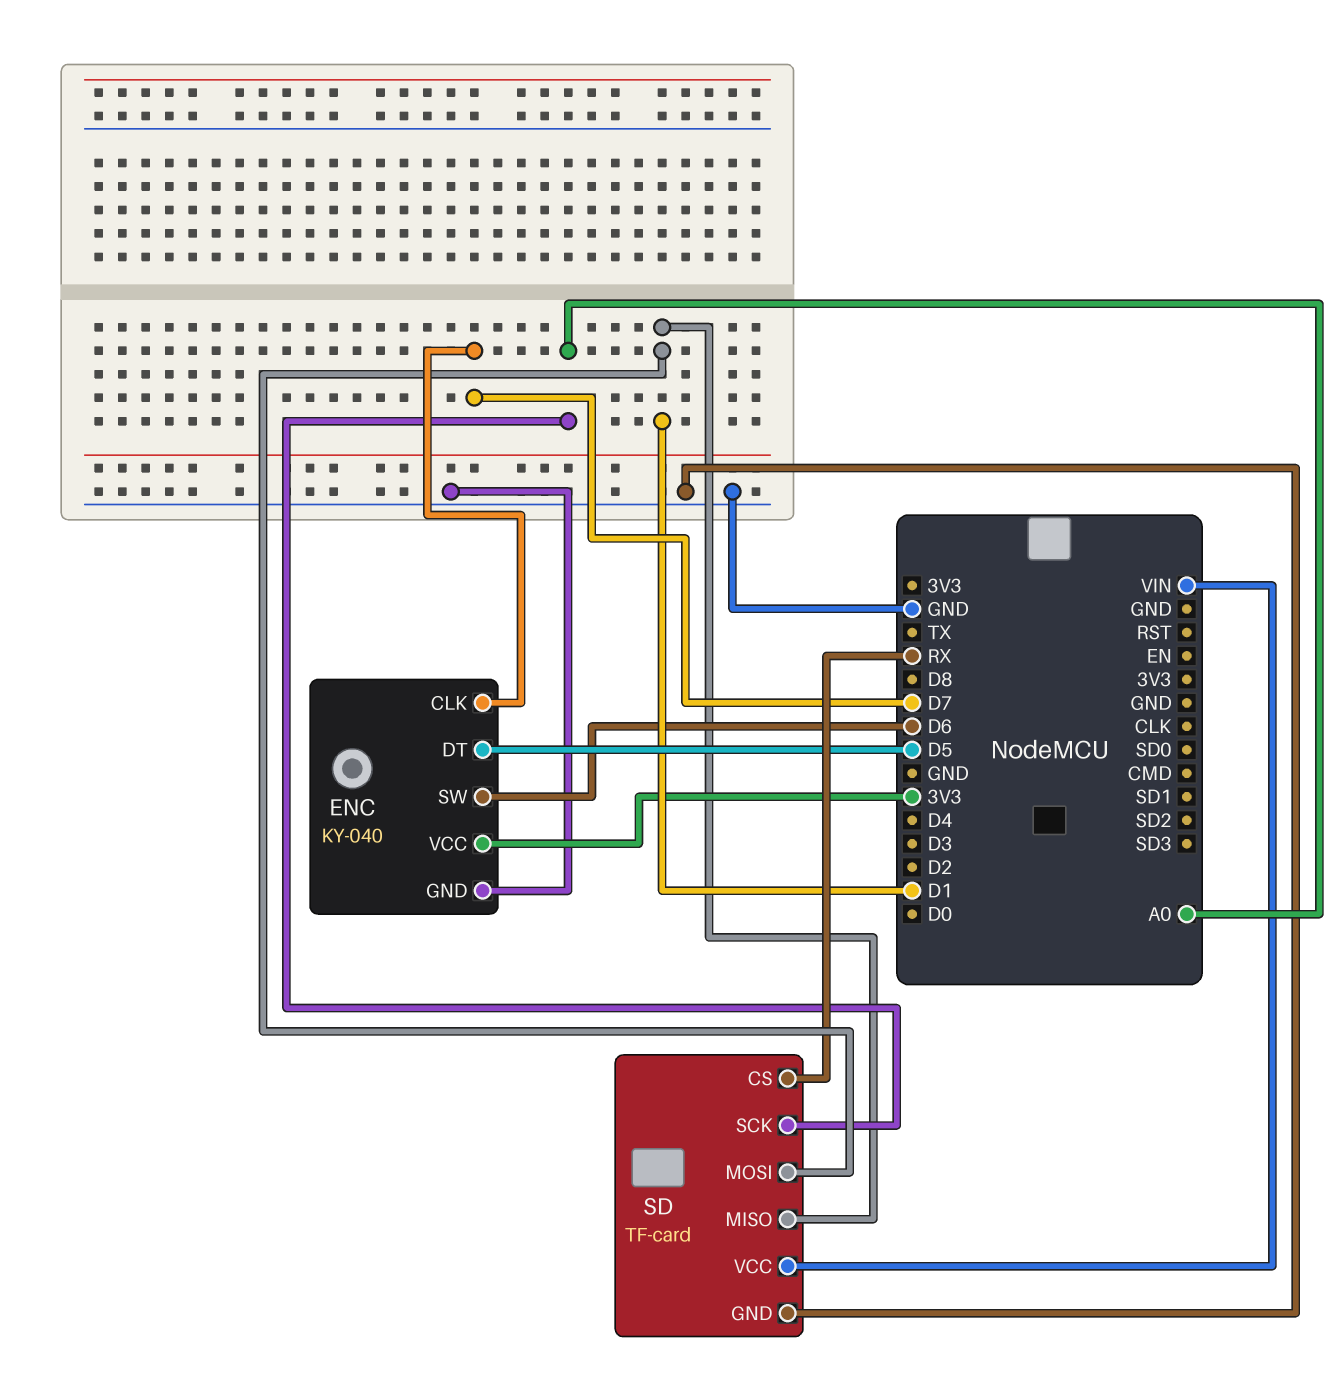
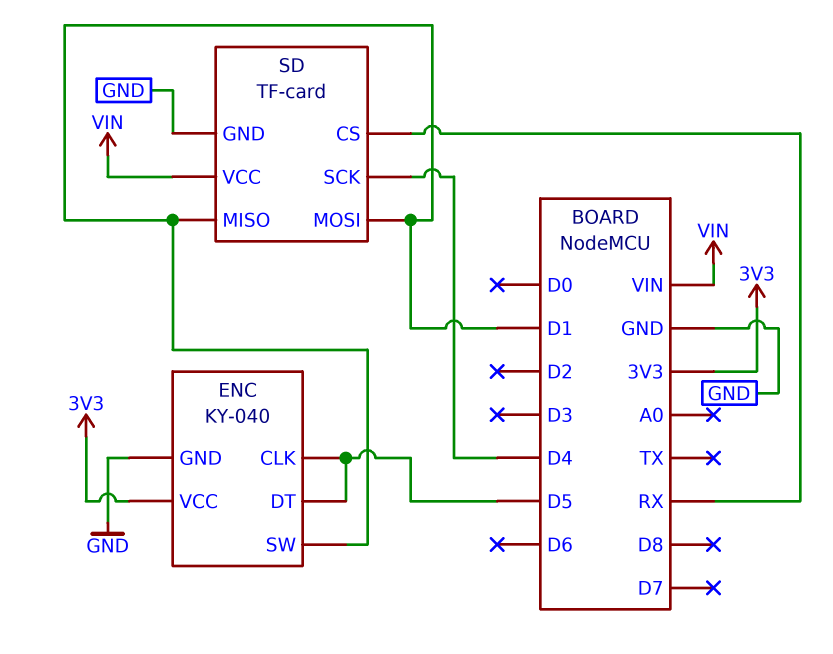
ENC pin CLK: D7 -> D5
ENC pin SW: D6 -> D1
SD pin SCK: A0 -> D4

